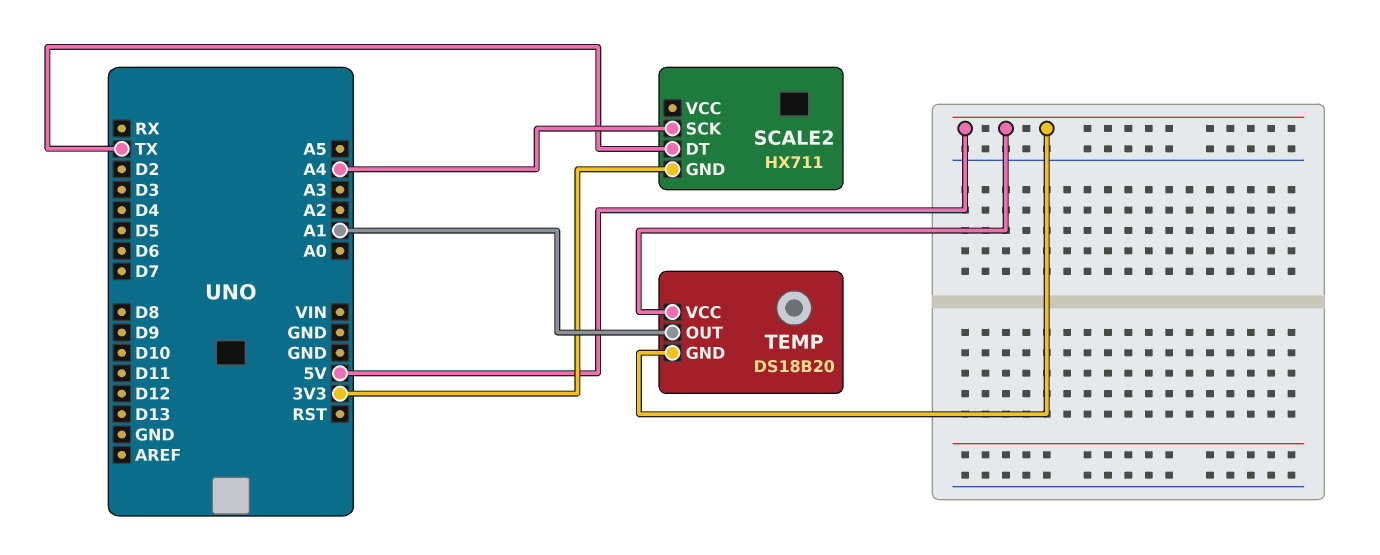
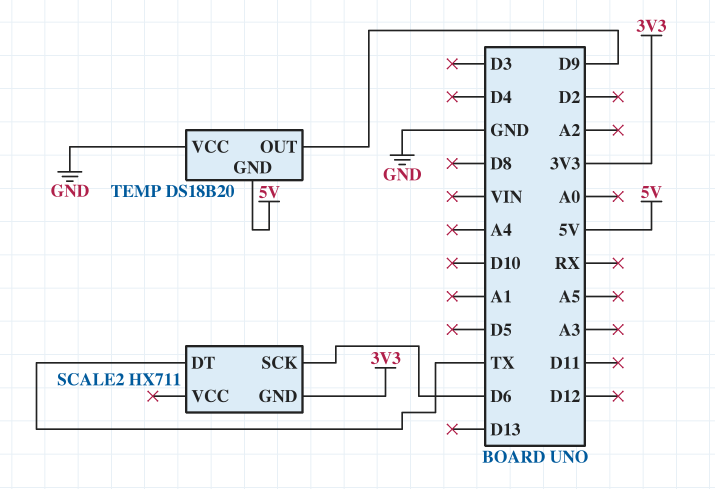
SCALE2 pin SCK: A4 -> D6
TEMP pin OUT: A1 -> D9
TEMP pin VCC: 5V -> GND

